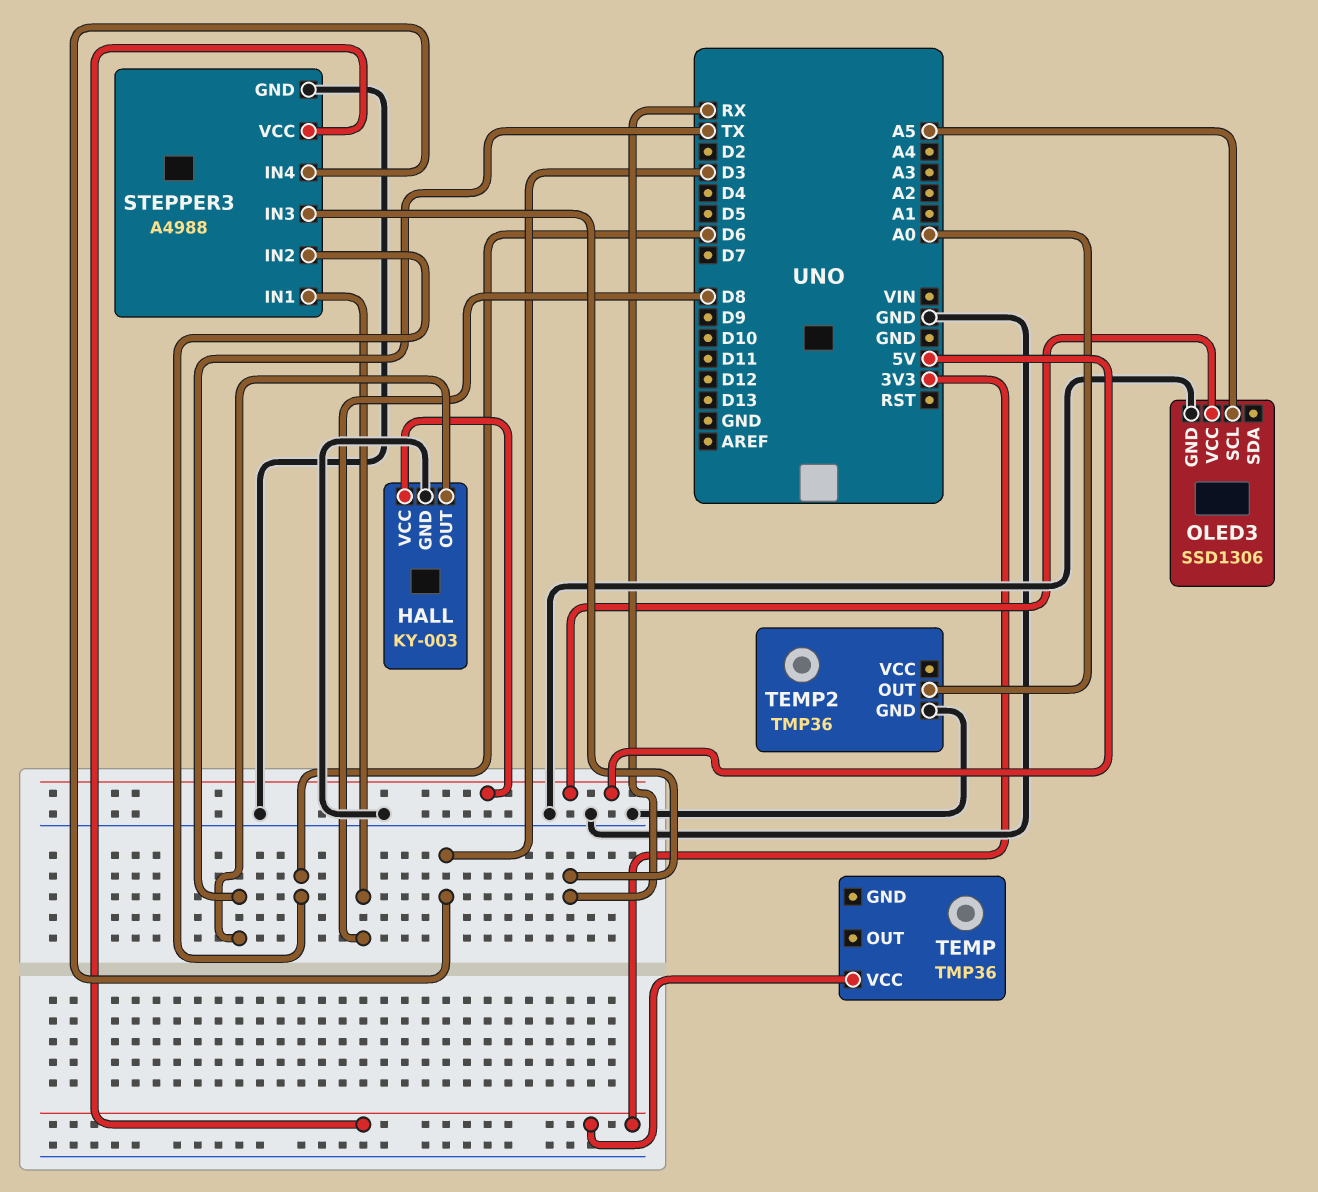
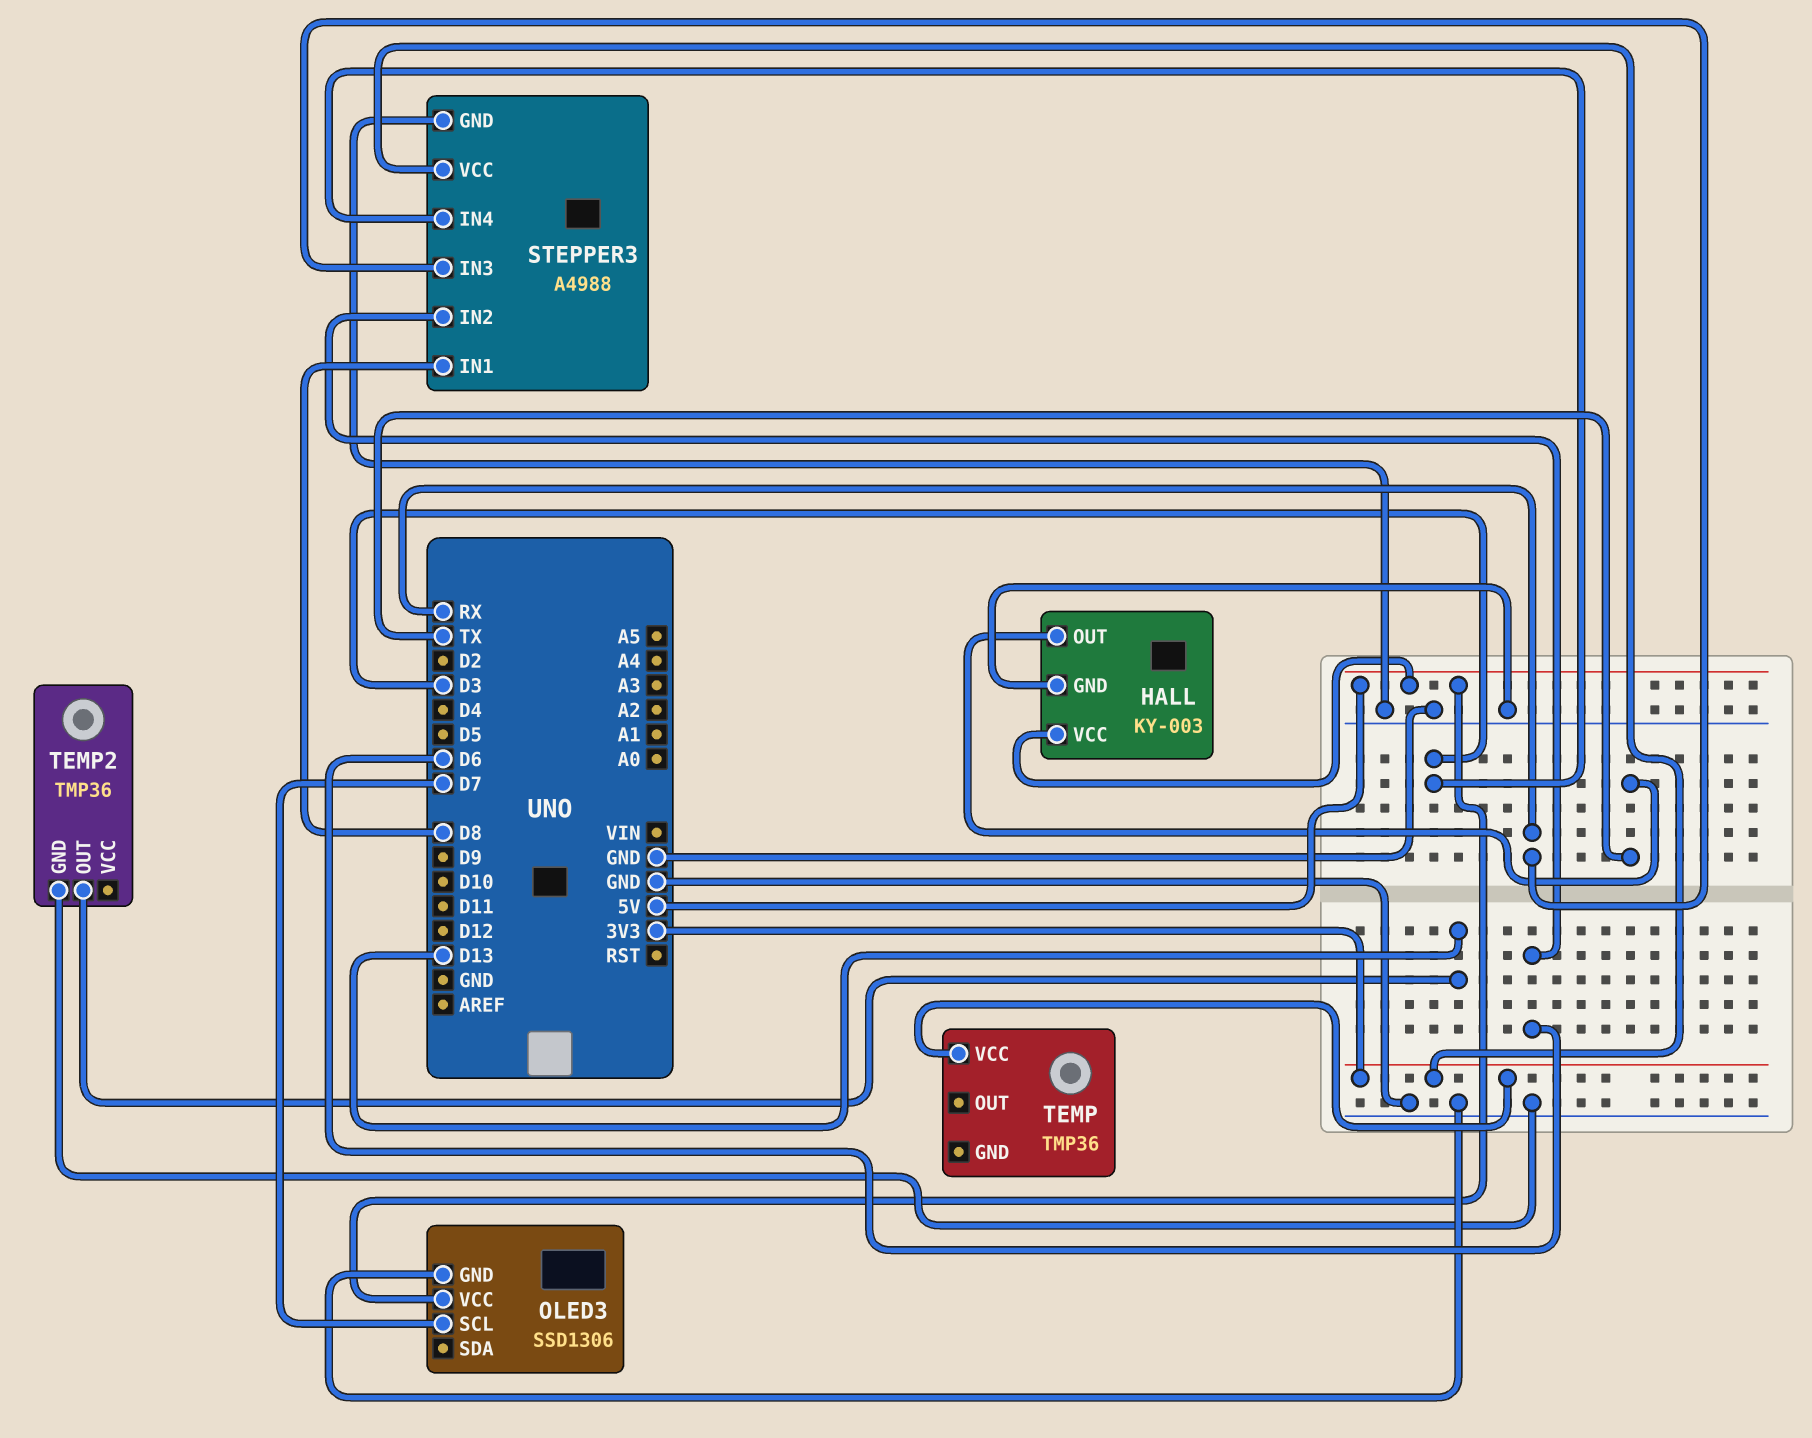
OLED3 pin SCL: A5 -> D7
TEMP2 pin OUT: A0 -> D13

